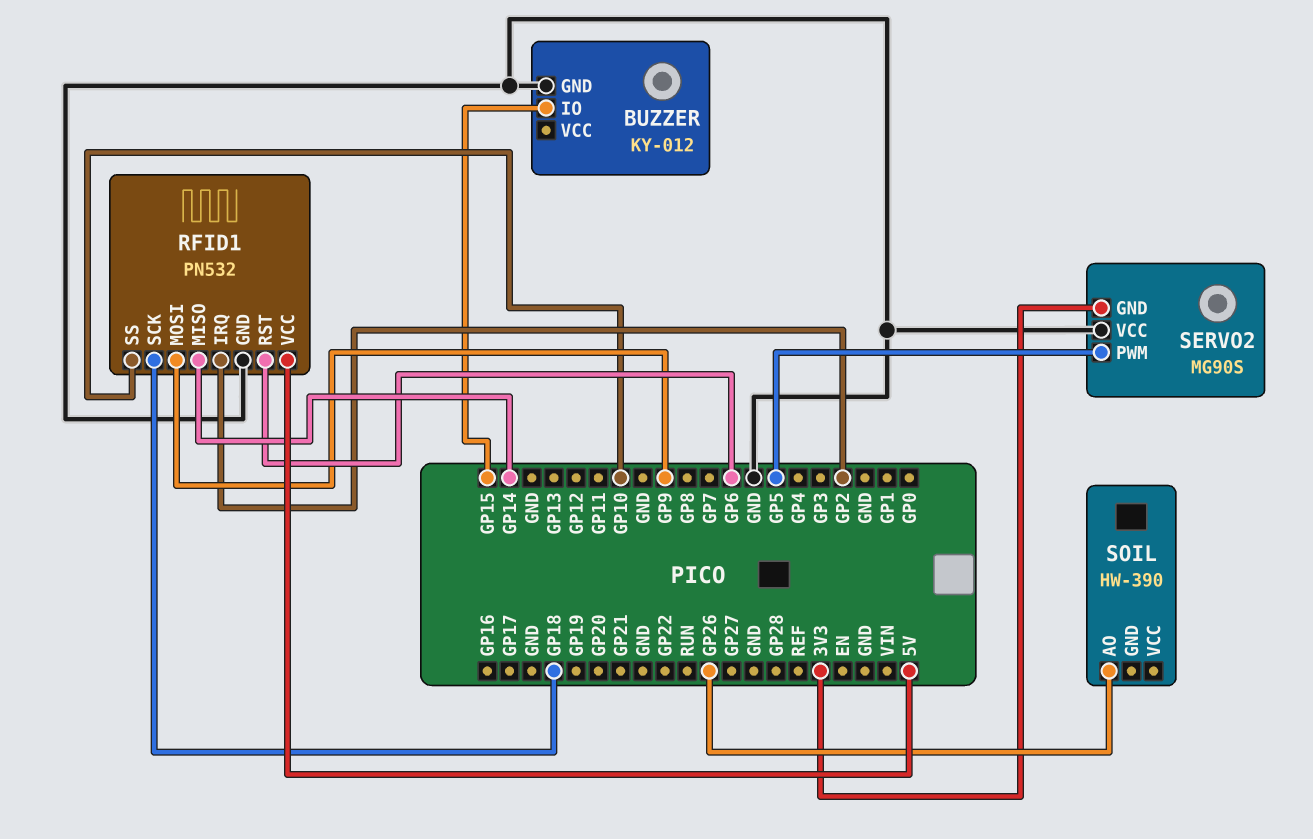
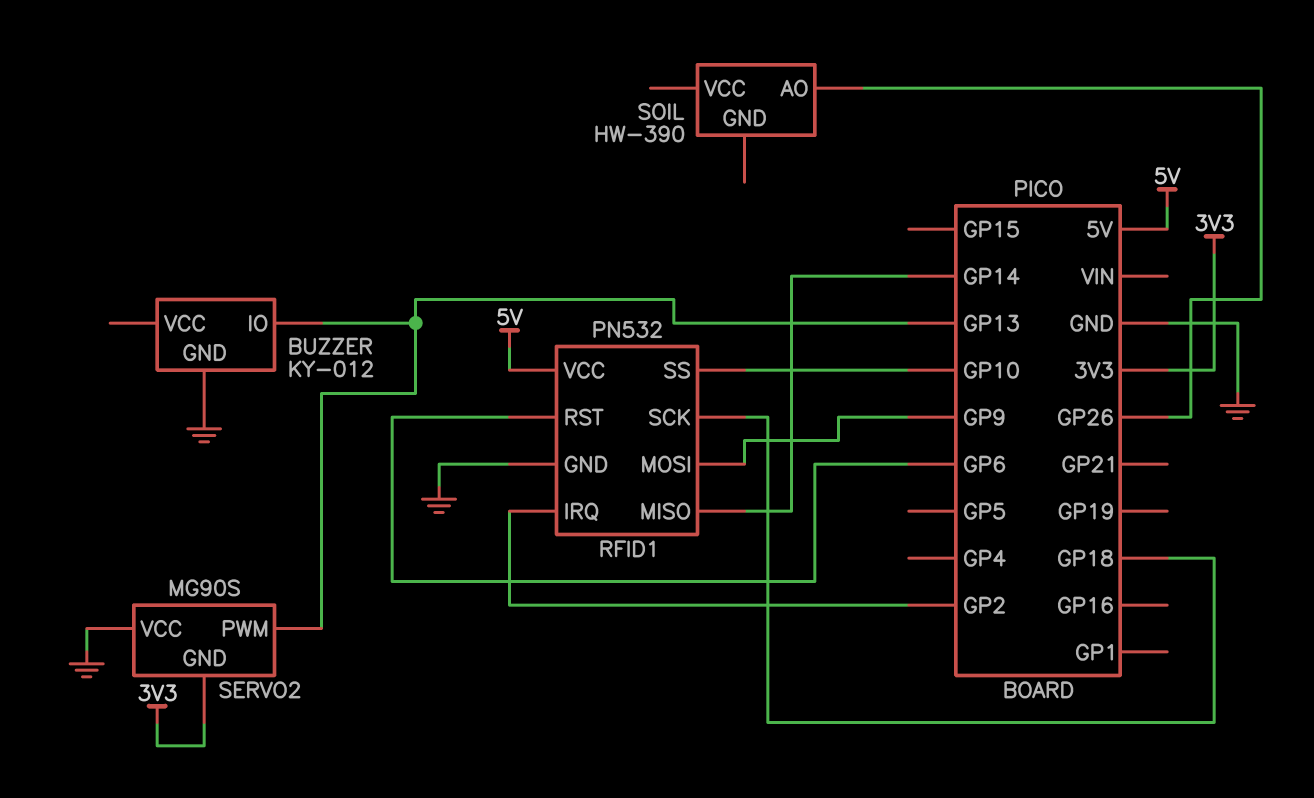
BUZZER pin IO: GP15 -> GP13
SERVO2 pin PWM: GP5 -> GP13

